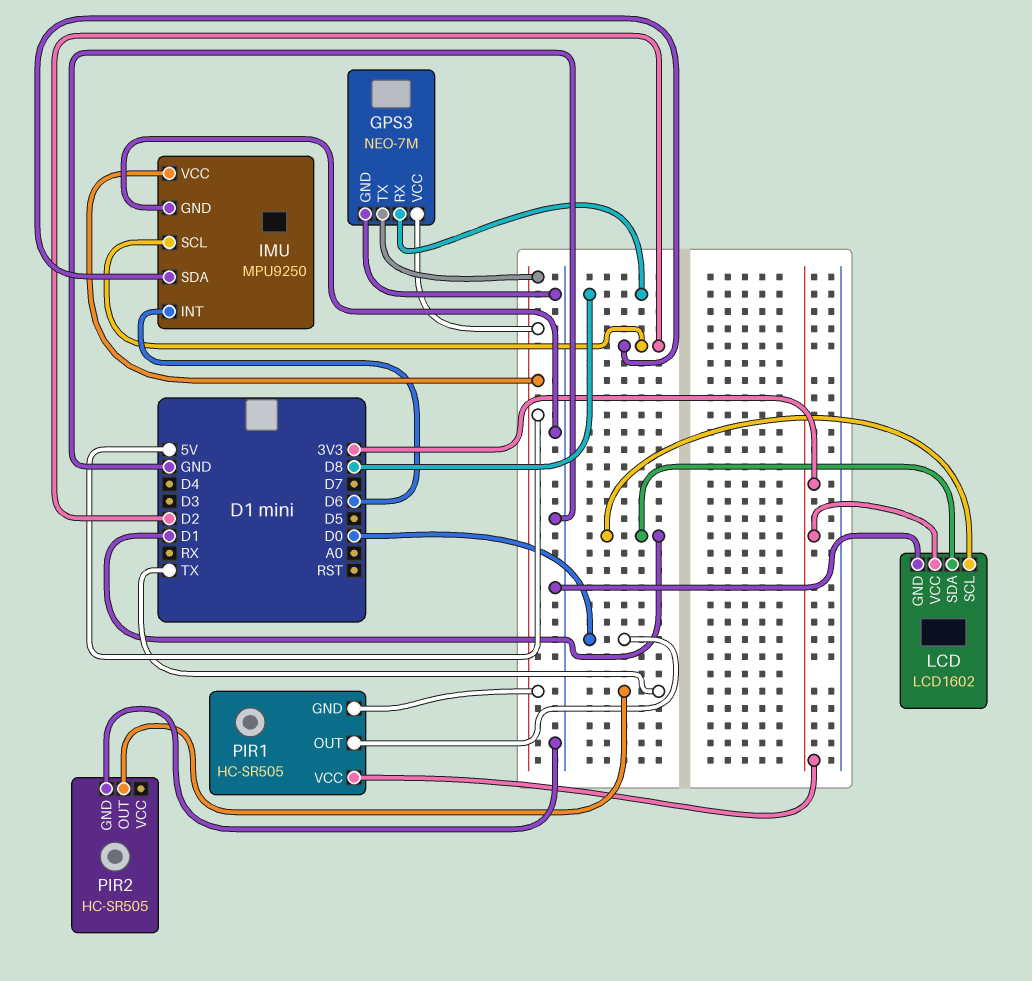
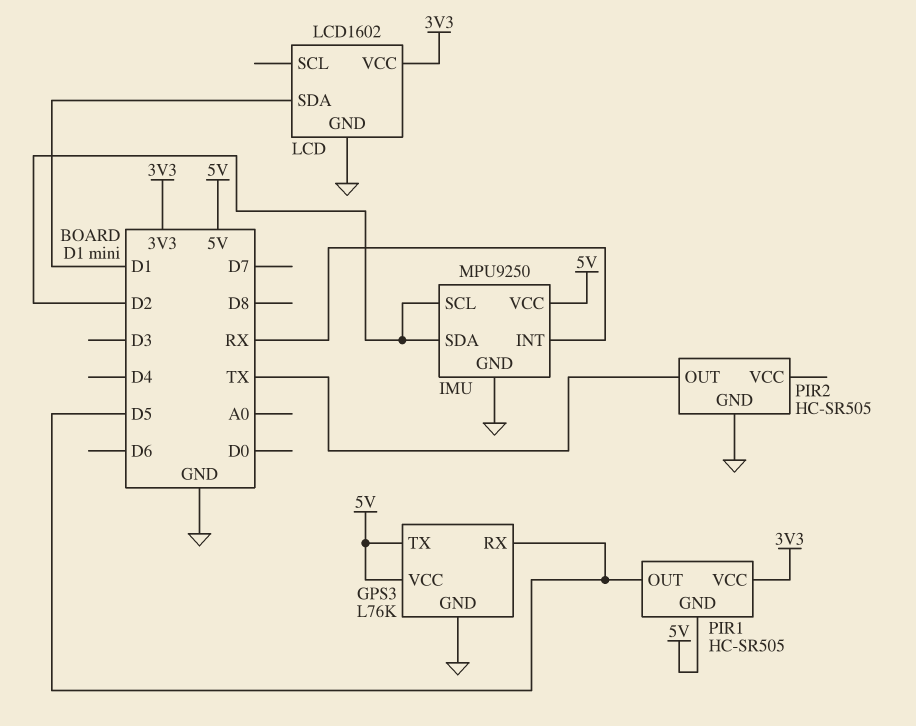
GPS3: NEO-7M -> L76K
GPS3 pin RX: D8 -> D5
IMU pin INT: D6 -> RX
LCD pin SCL: D1 -> none
PIR1 pin OUT: D0 -> D5

